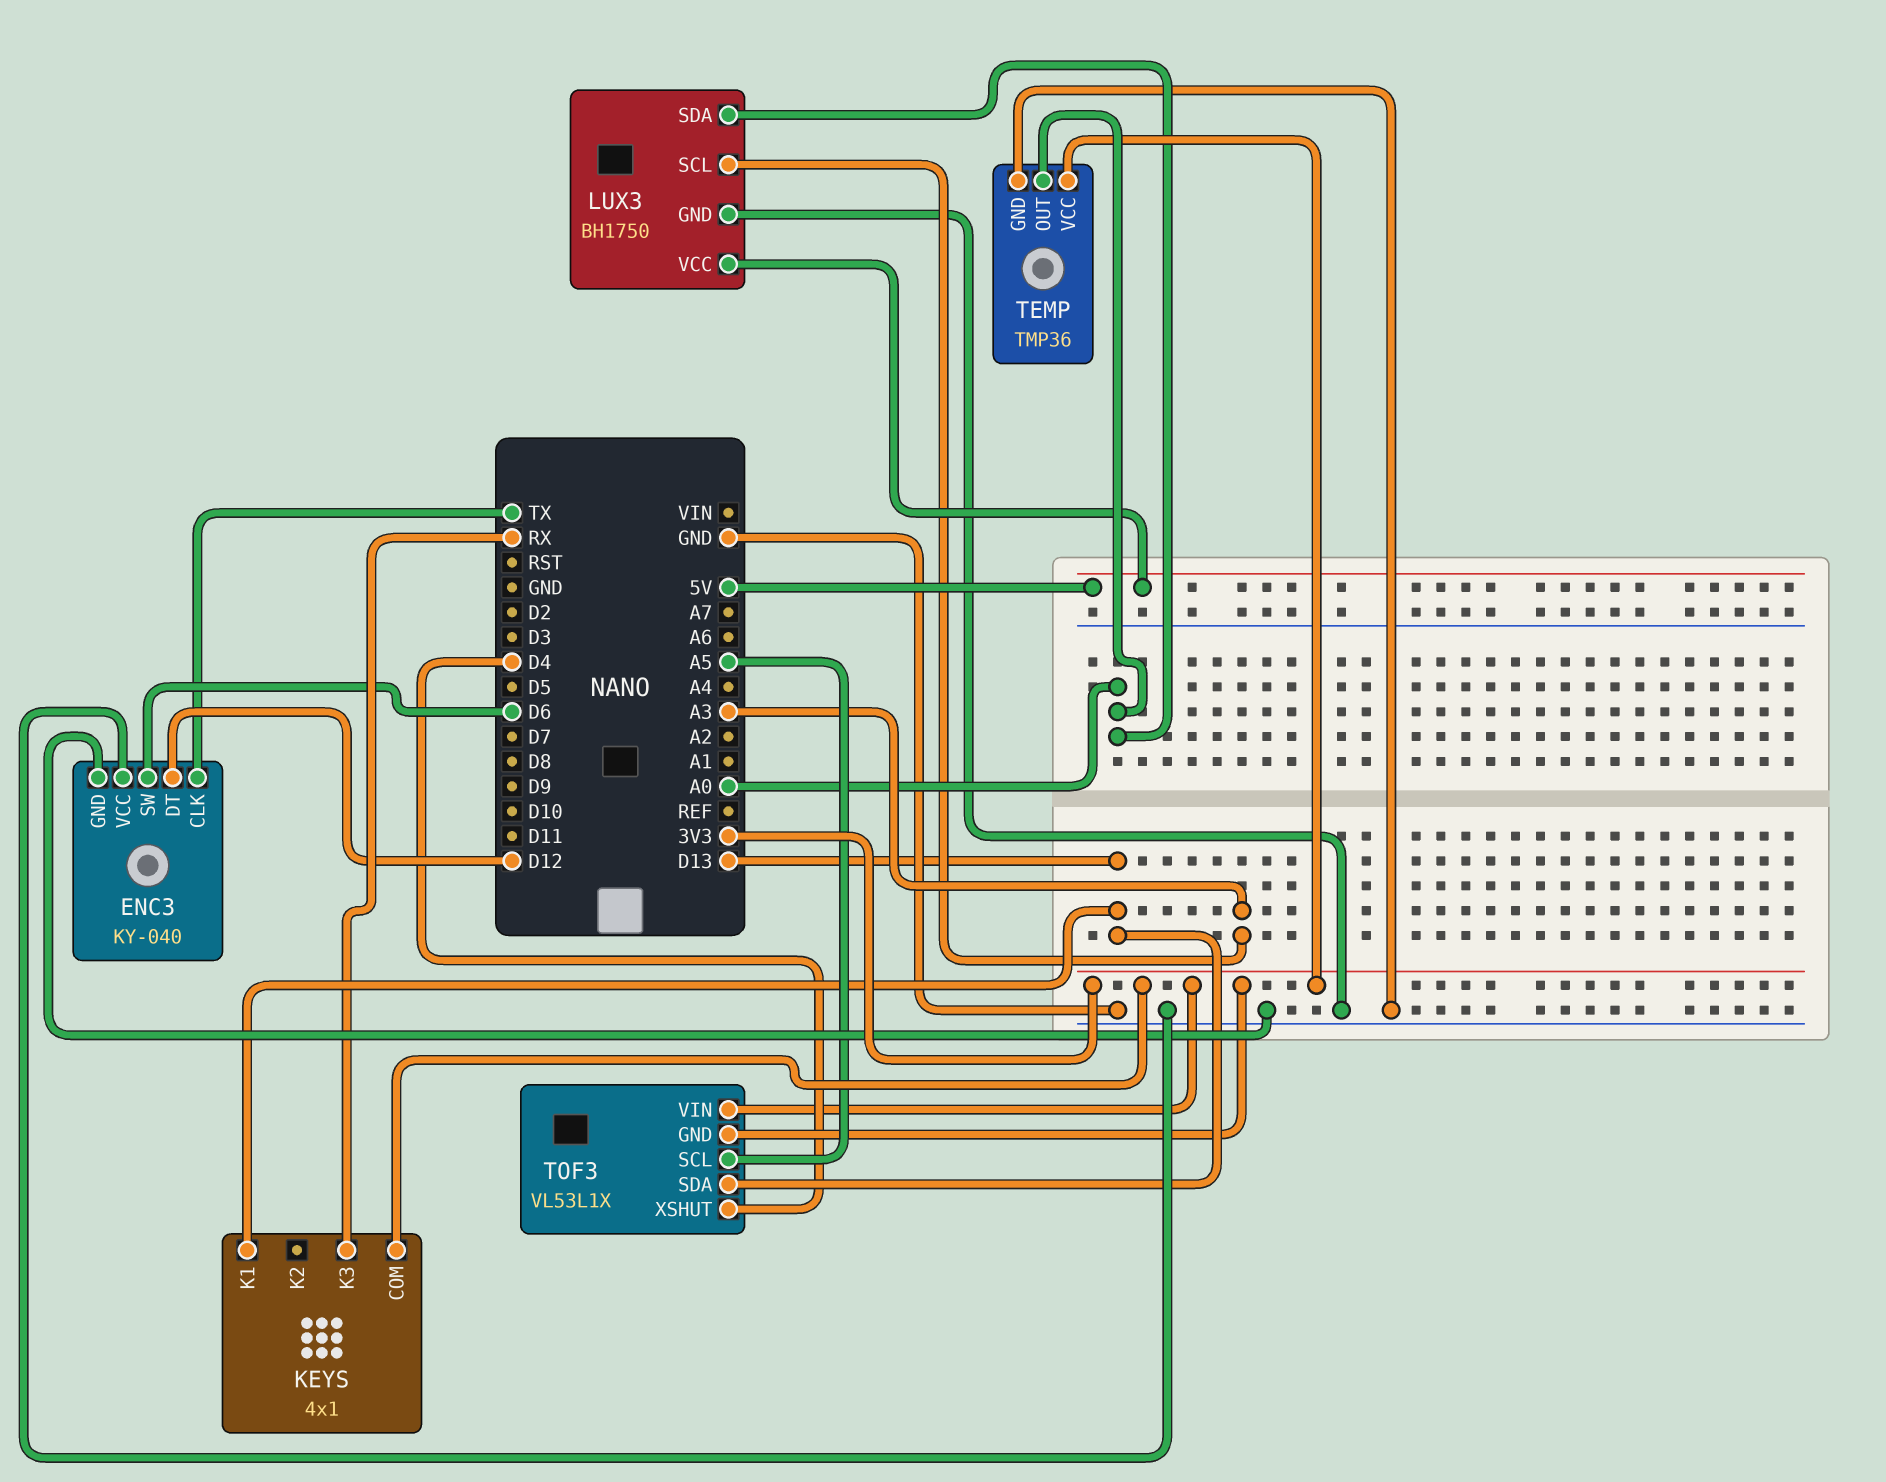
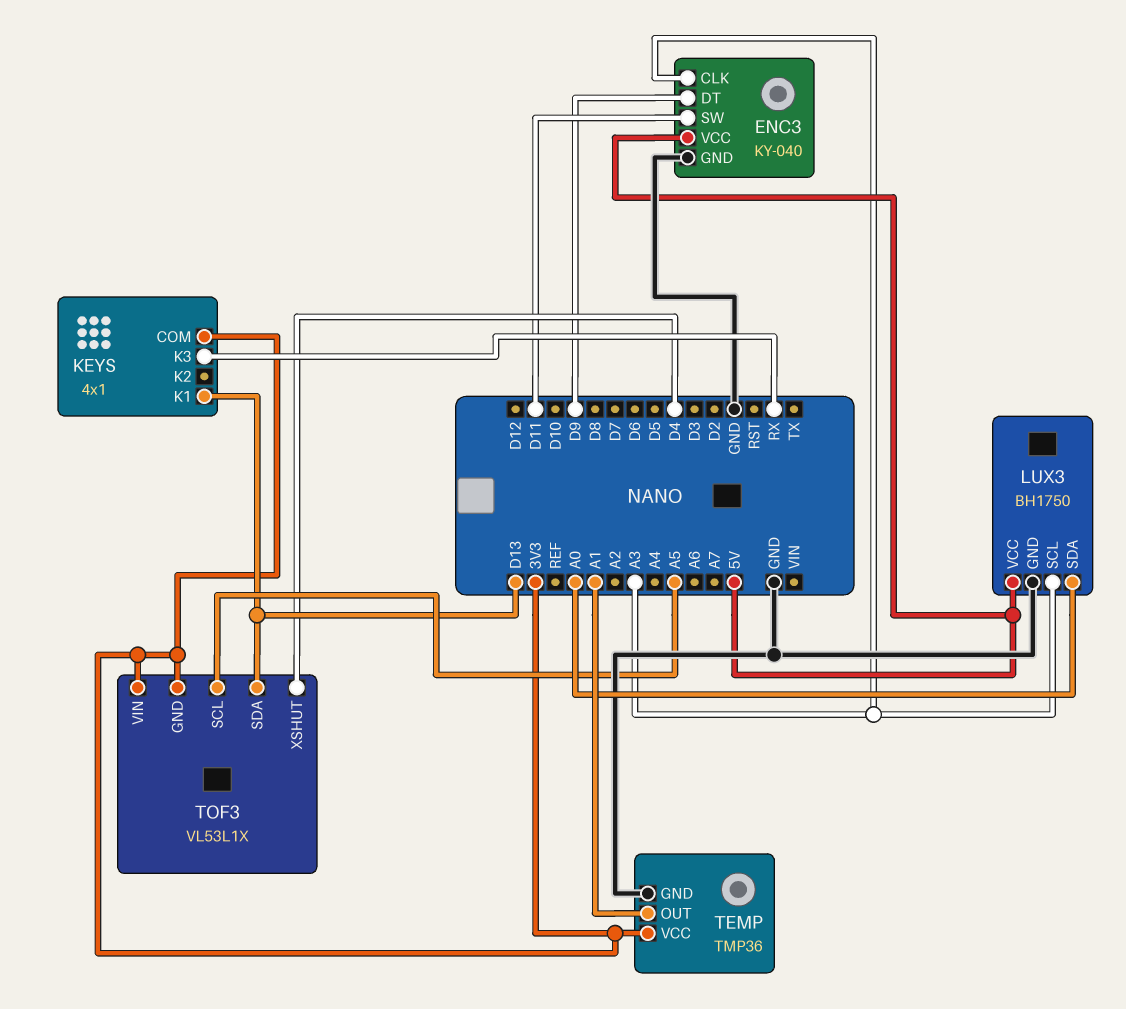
ENC3 pin CLK: TX -> A3
ENC3 pin DT: D12 -> D9
ENC3 pin SW: D6 -> D11
ENC3 pin VCC: GND -> 5V
TEMP pin OUT: A0 -> A1

